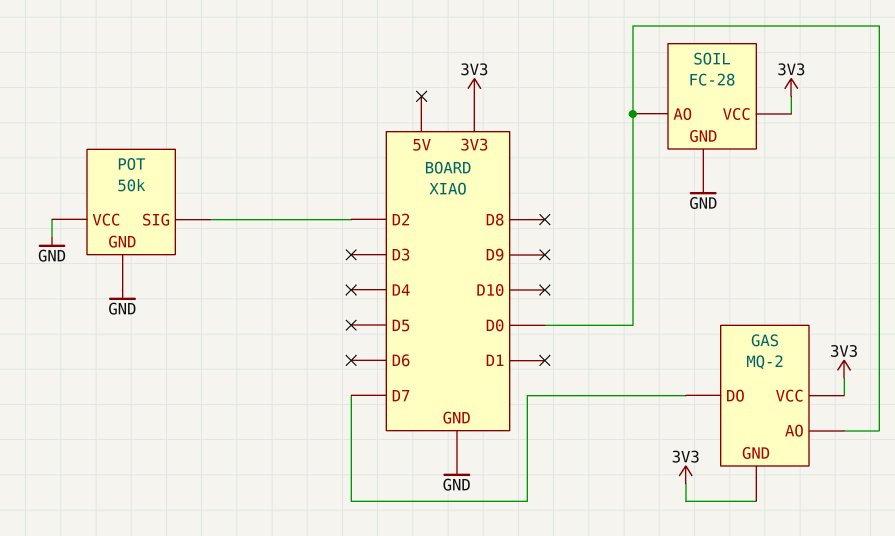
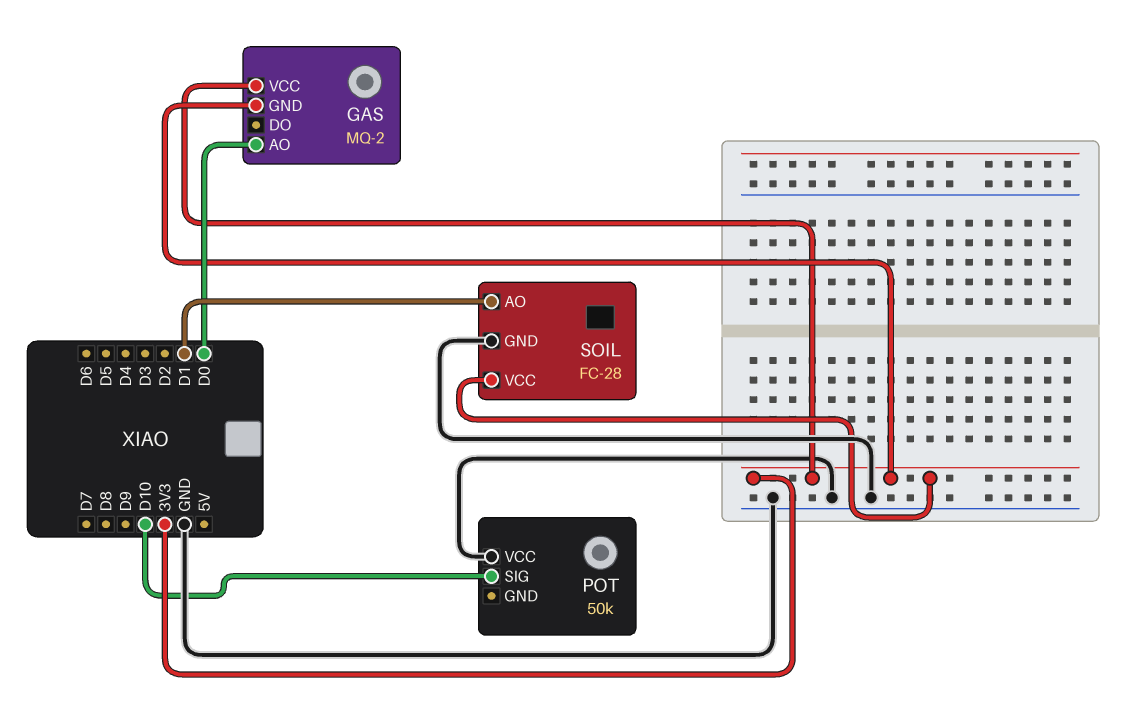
GAS pin DO: D7 -> none
POT pin GND: GND -> none
POT pin SIG: D2 -> D10
SOIL pin AO: D0 -> D1

